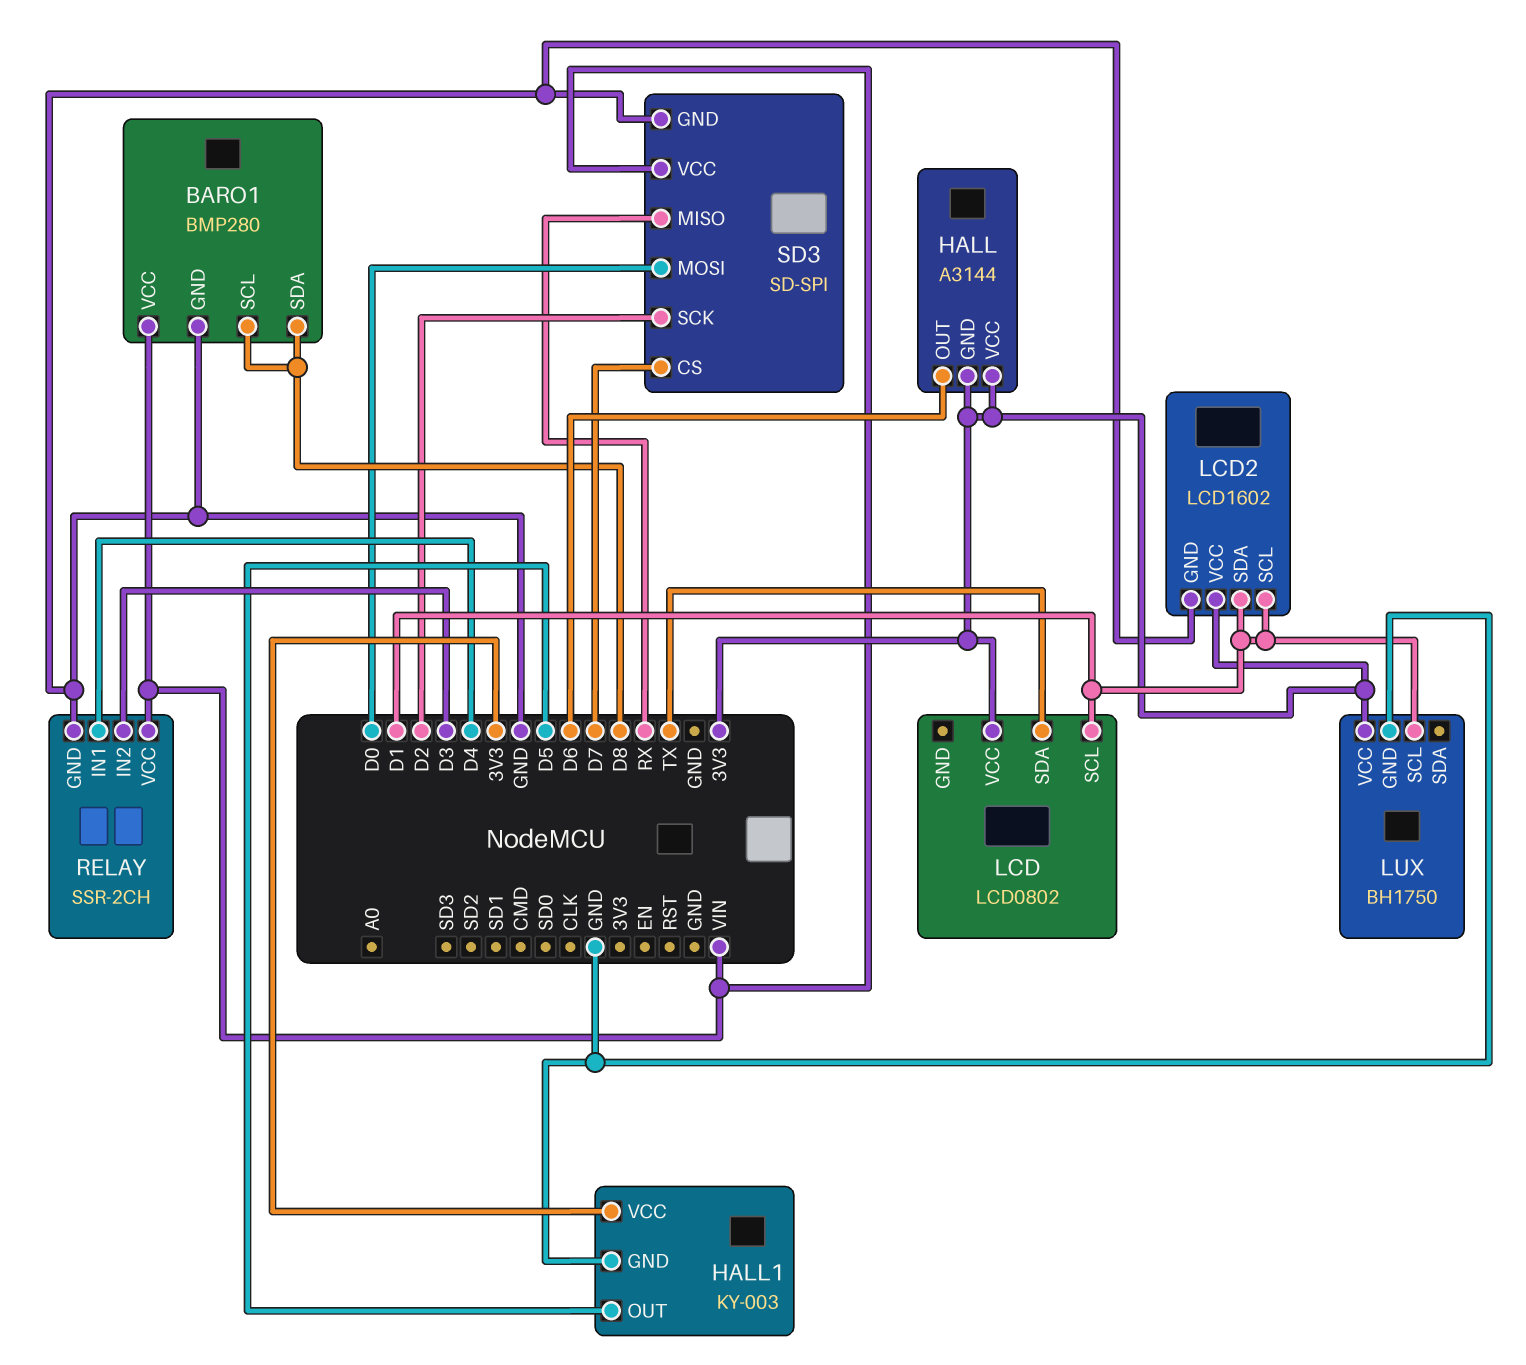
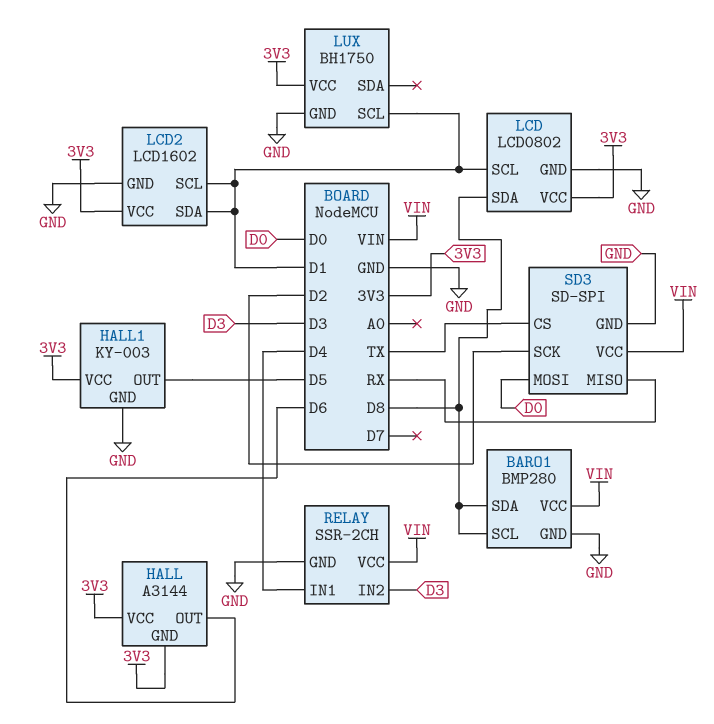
LCD pin GND: none -> GND
LCD pin SDA: TX -> D8
SD3 pin CS: D7 -> TX

